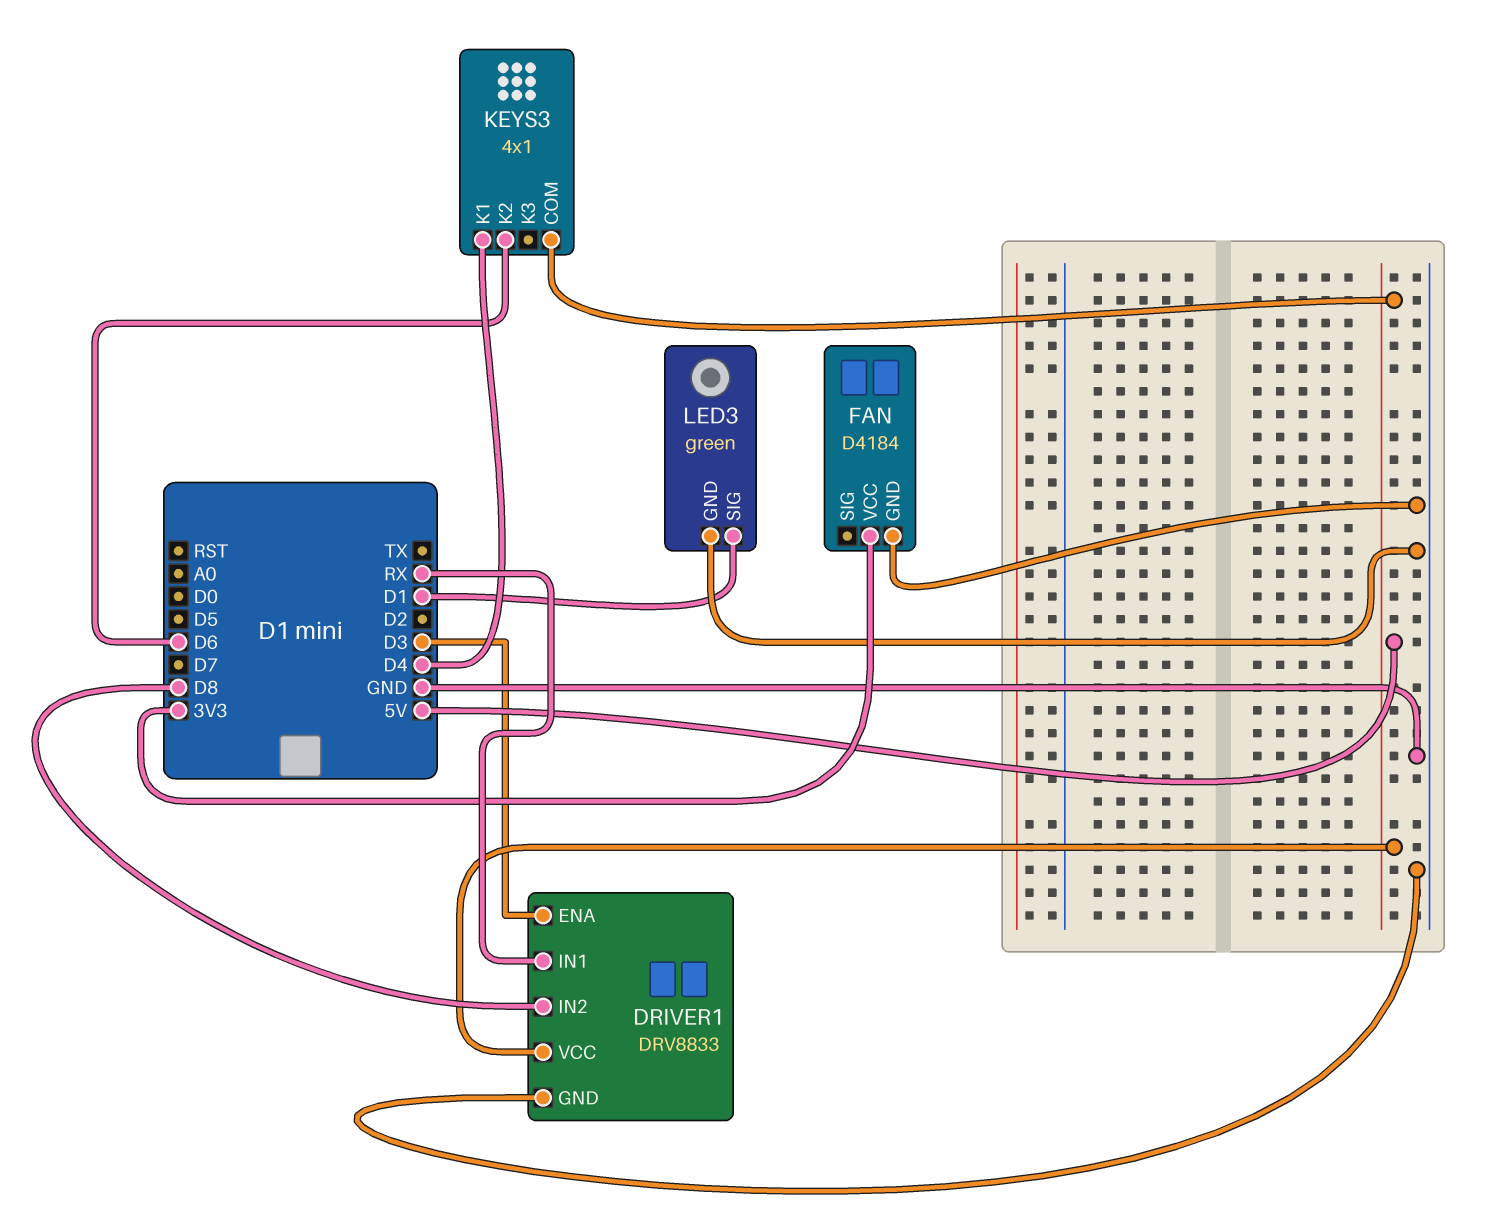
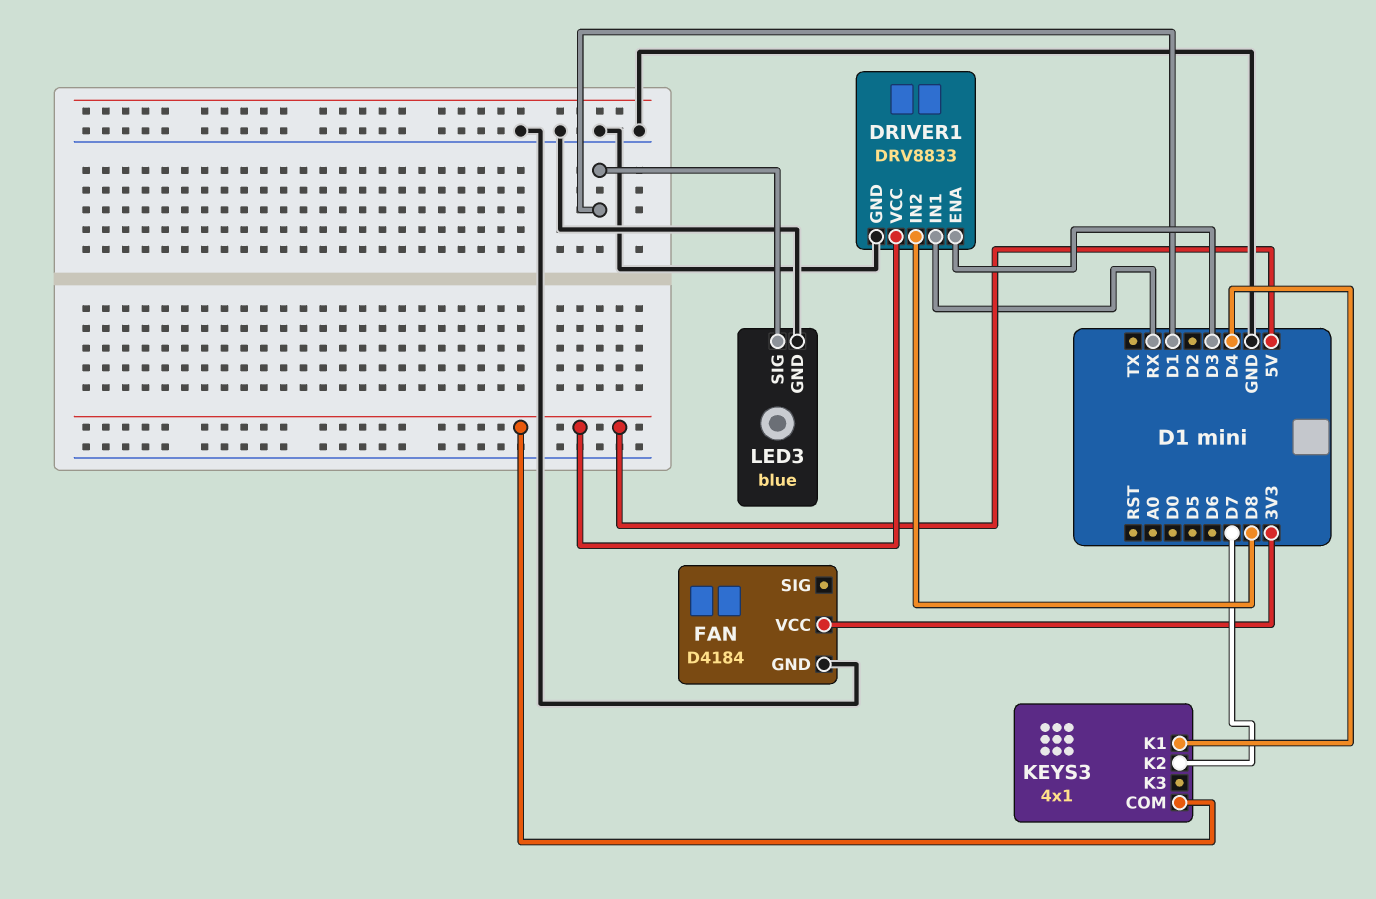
KEYS3 pin K2: D6 -> D7
LED3: green -> blue

